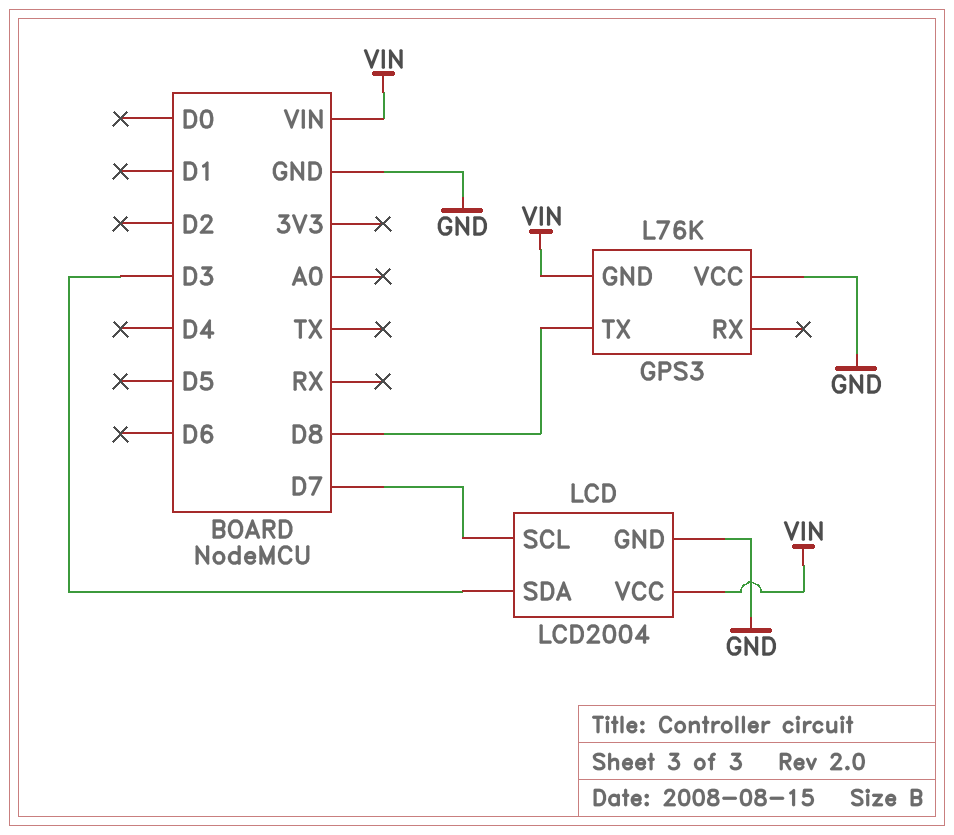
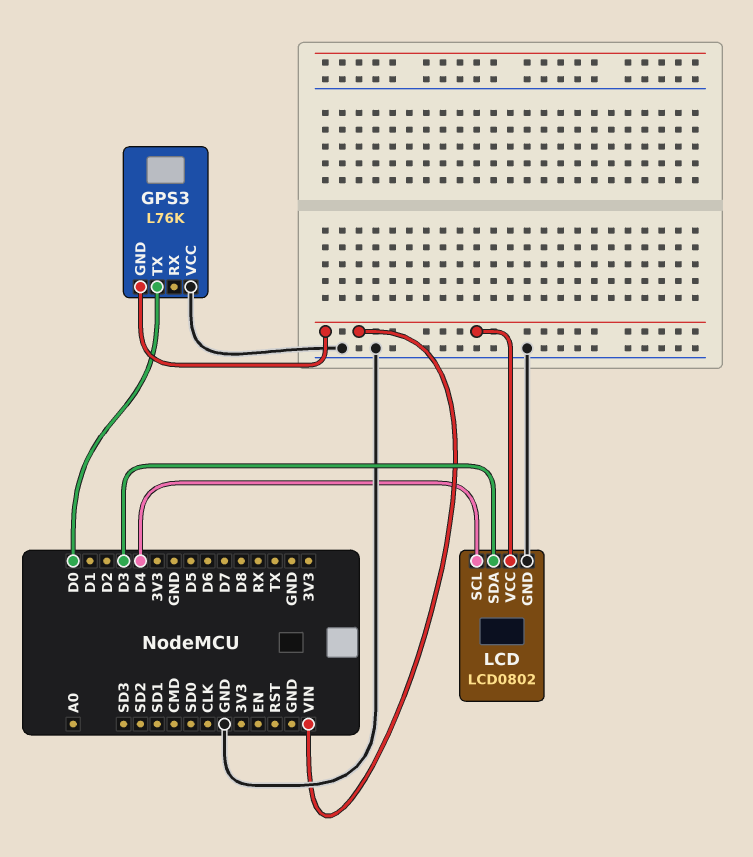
GPS3 pin TX: D8 -> D0
LCD: LCD2004 -> LCD0802
LCD pin SCL: D7 -> D4

